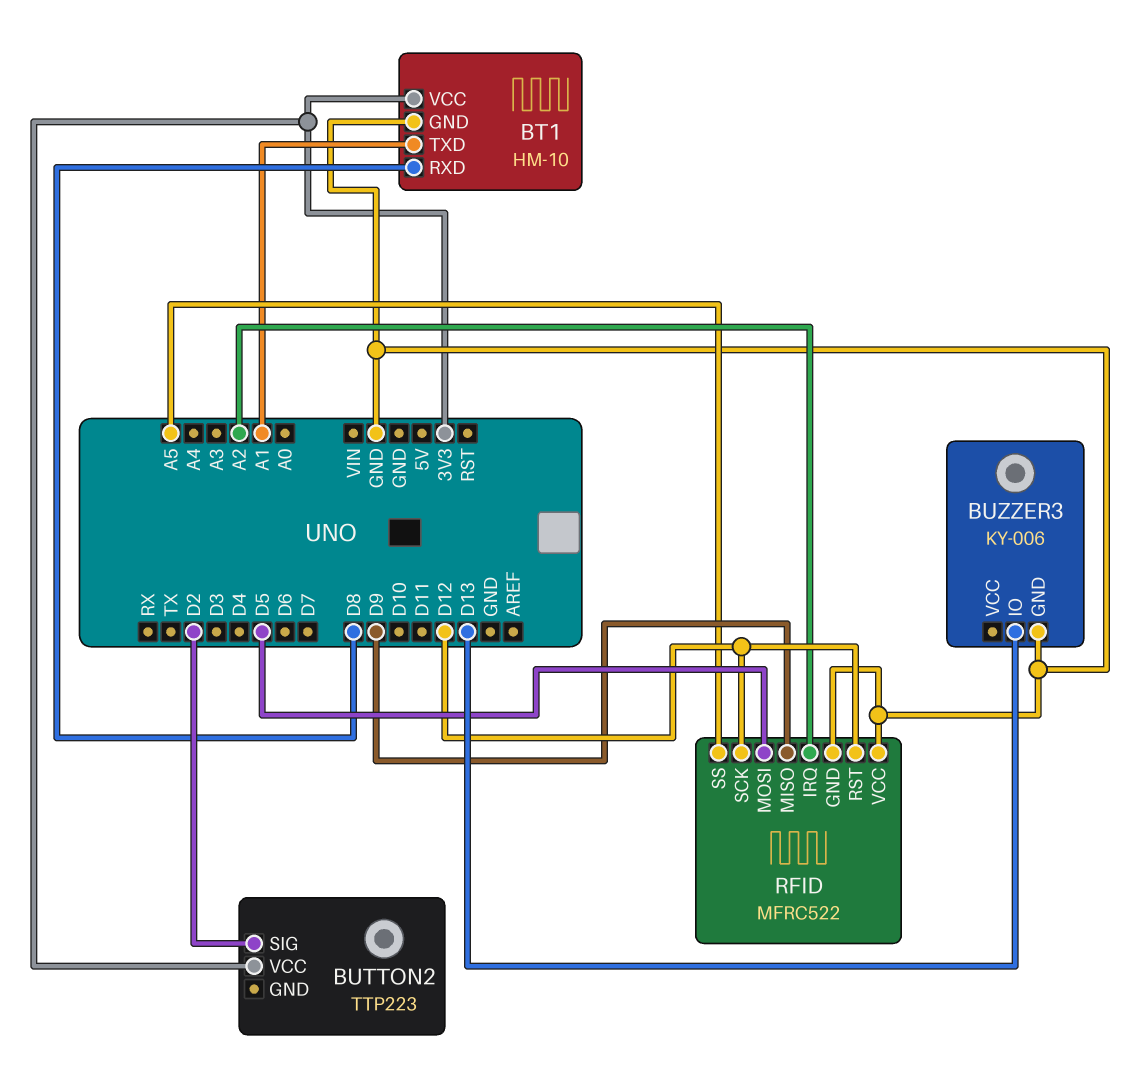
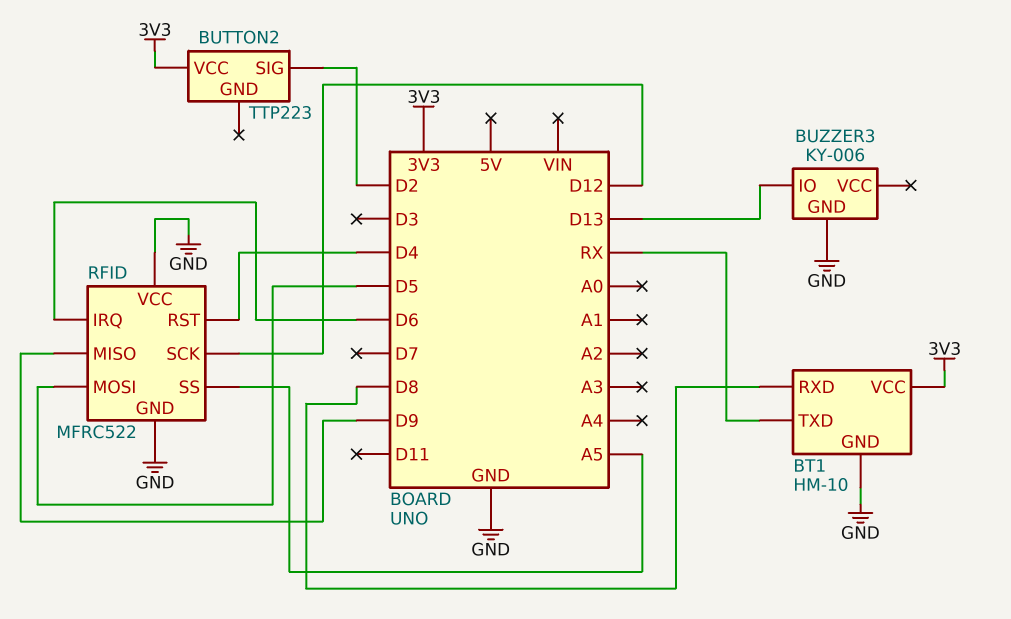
BT1 pin TXD: A1 -> RX
RFID pin IRQ: A2 -> D6
RFID pin RST: D12 -> D4

